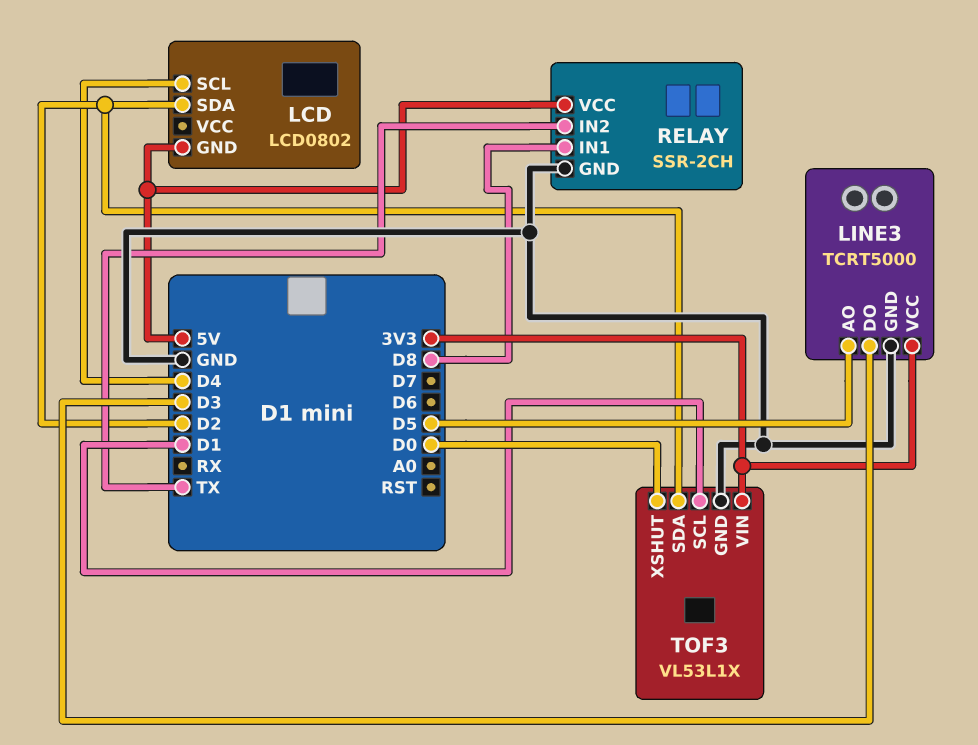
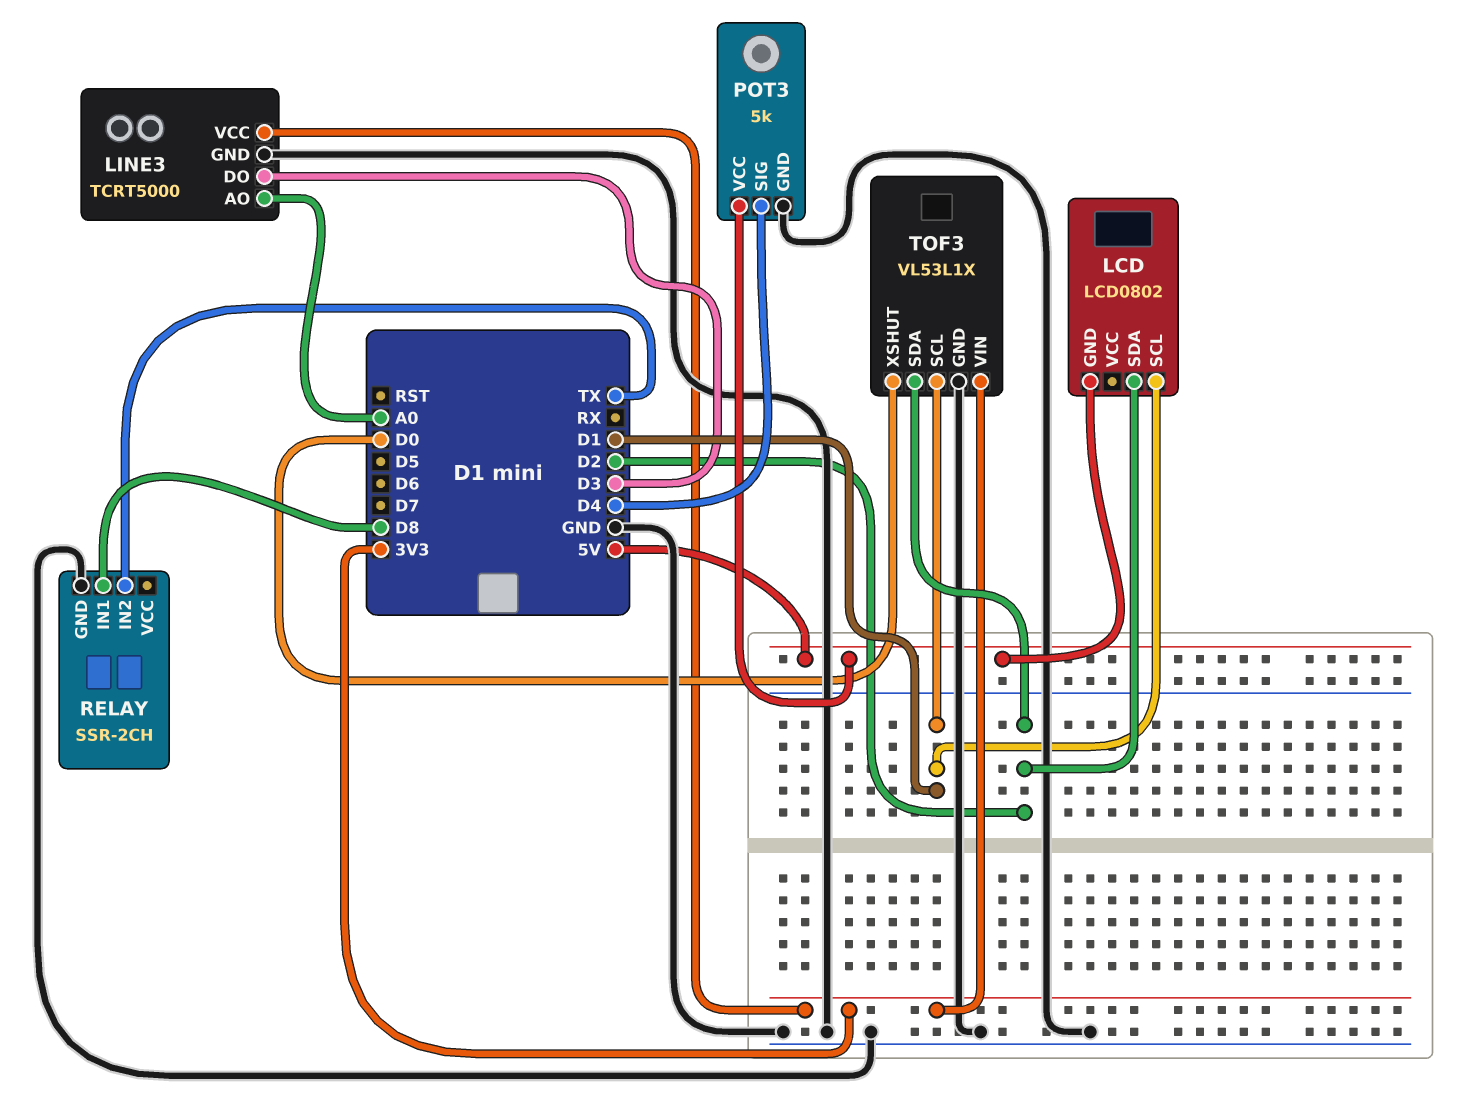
LCD pin SCL: D4 -> D1
LINE3 pin AO: D5 -> A0
POT3: none -> 5k
POT3 pin GND: none -> GND
POT3 pin SIG: none -> D4
POT3 pin VCC: none -> 5V
RELAY pin VCC: 5V -> none

